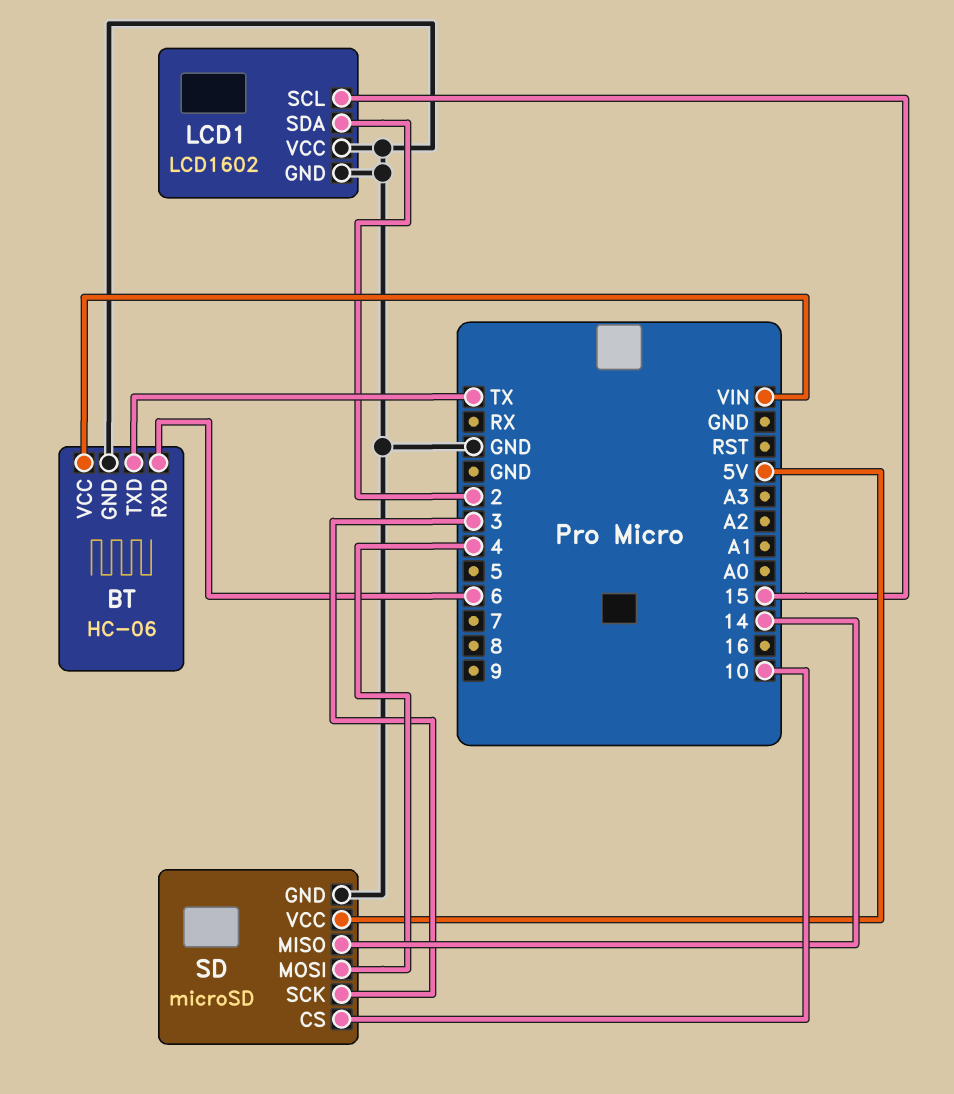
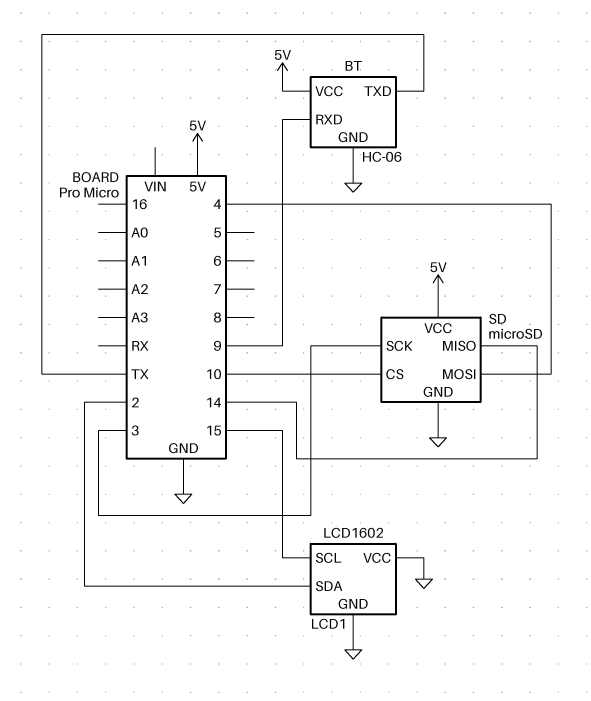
BT pin RXD: 6 -> 9
BT pin VCC: VIN -> 5V

